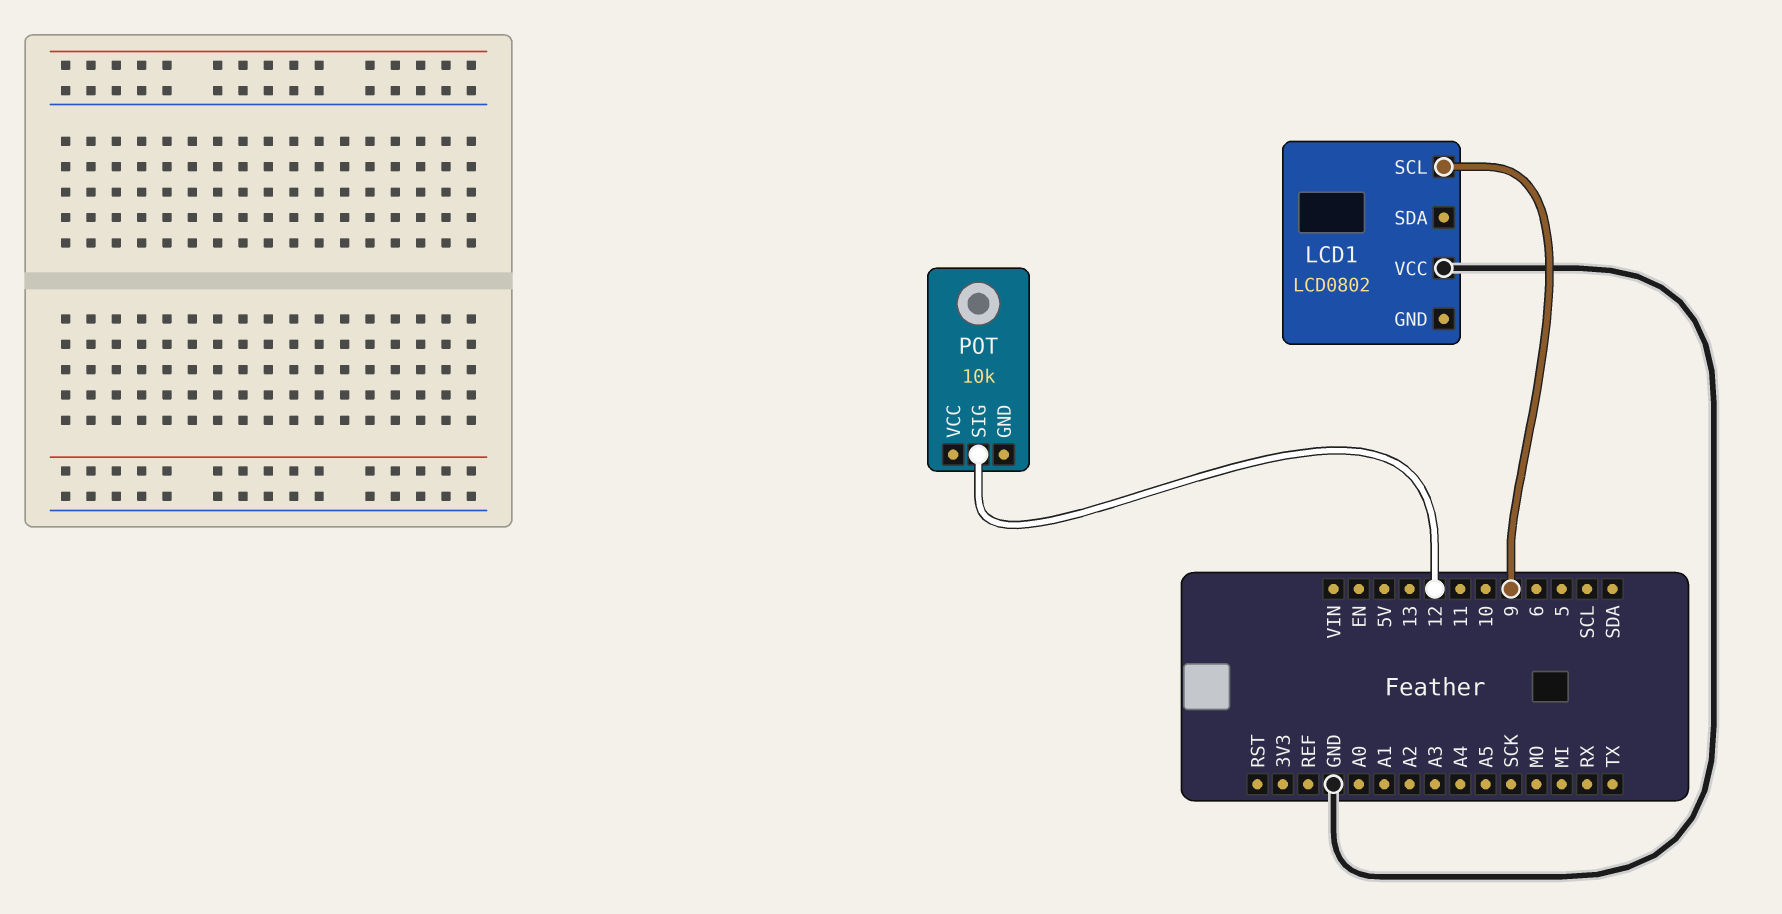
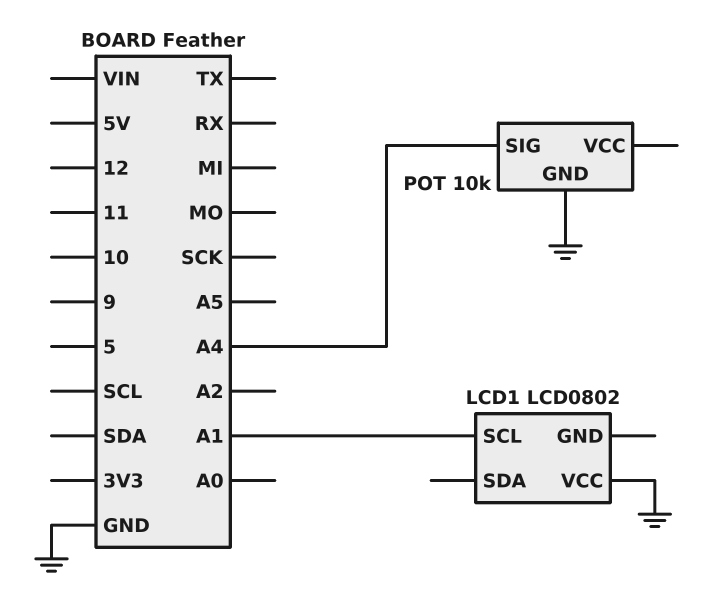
LCD1 pin SCL: 9 -> A1
POT pin GND: none -> GND
POT pin SIG: 12 -> A4

